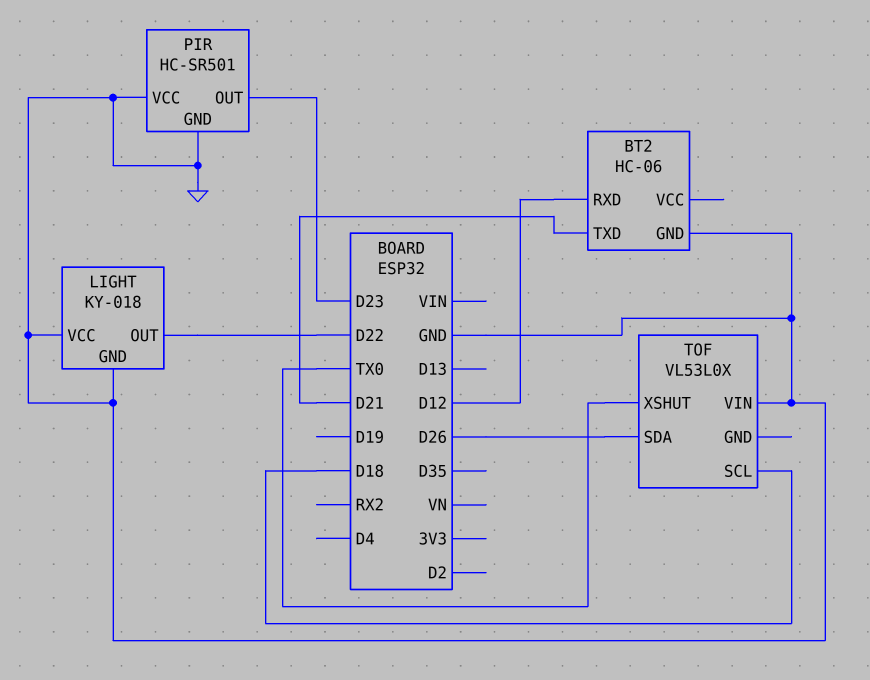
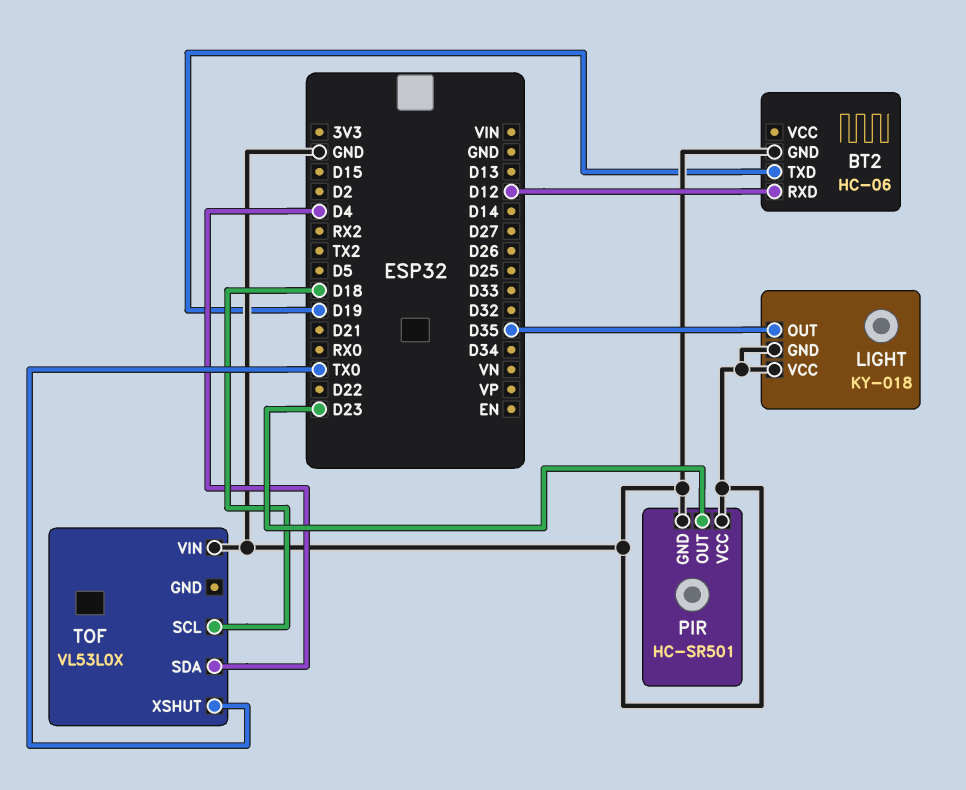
BT2 pin TXD: D21 -> D19
LIGHT pin OUT: D22 -> D35
TOF pin SDA: D26 -> D4

